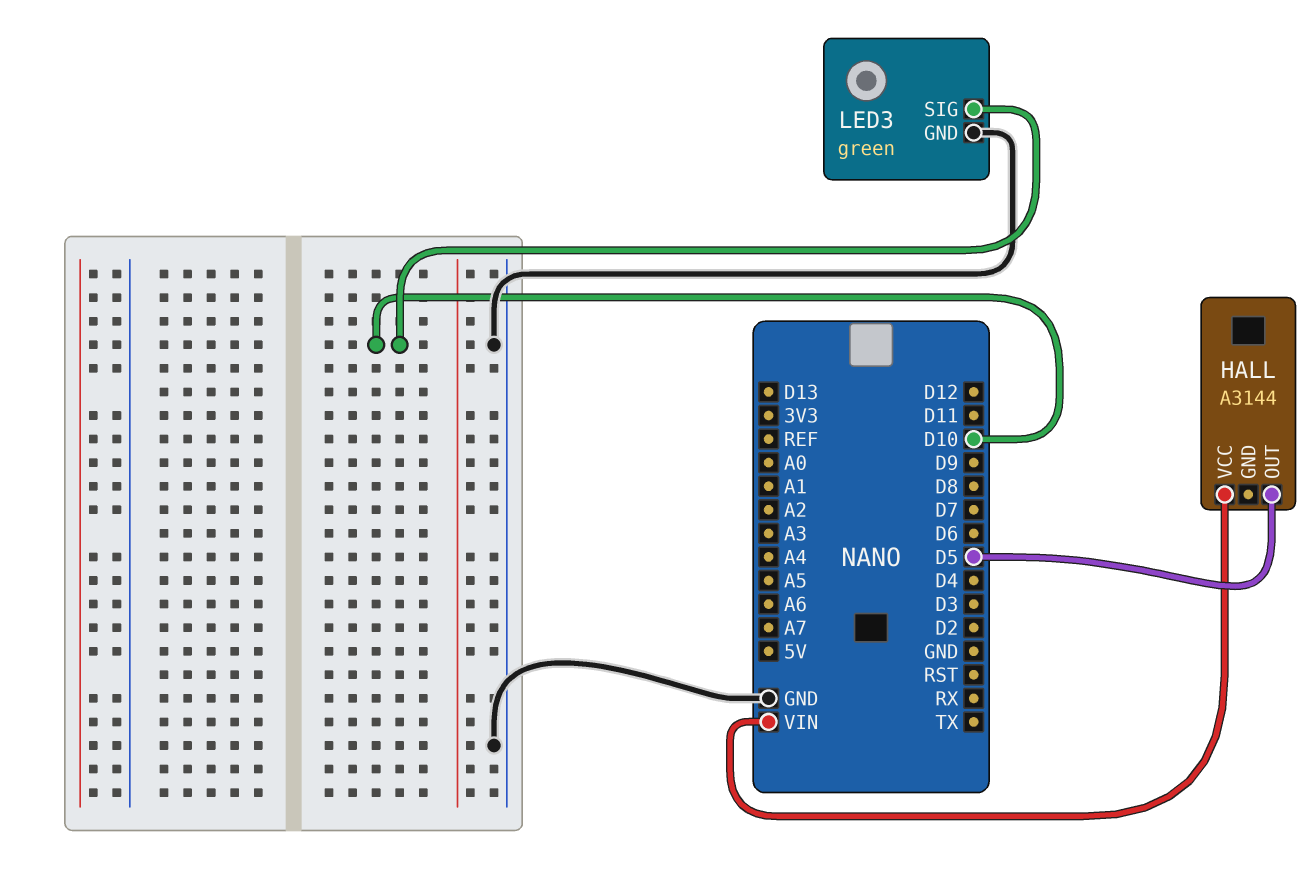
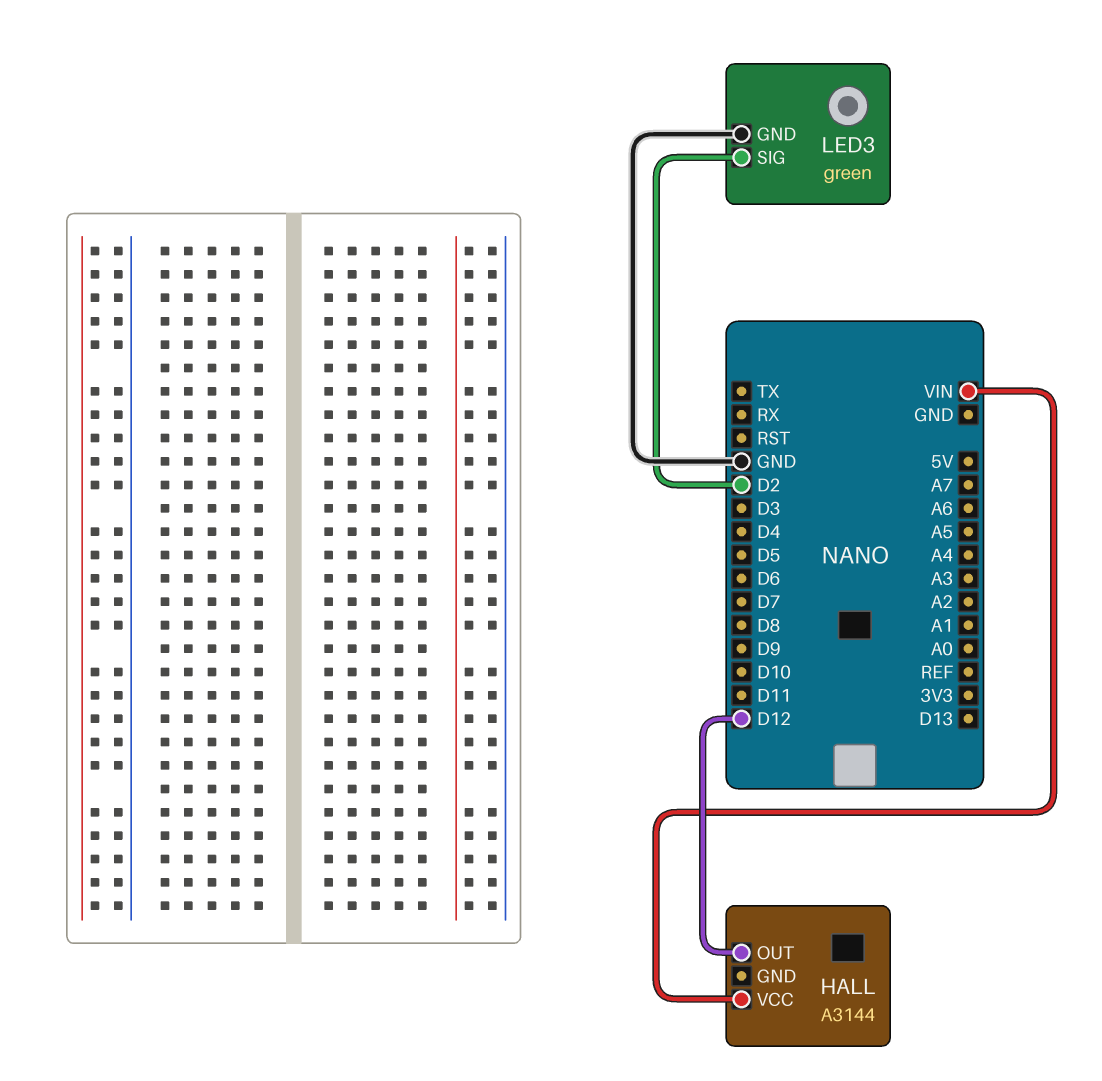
HALL pin OUT: D5 -> D12
LED3 pin SIG: D10 -> D2

